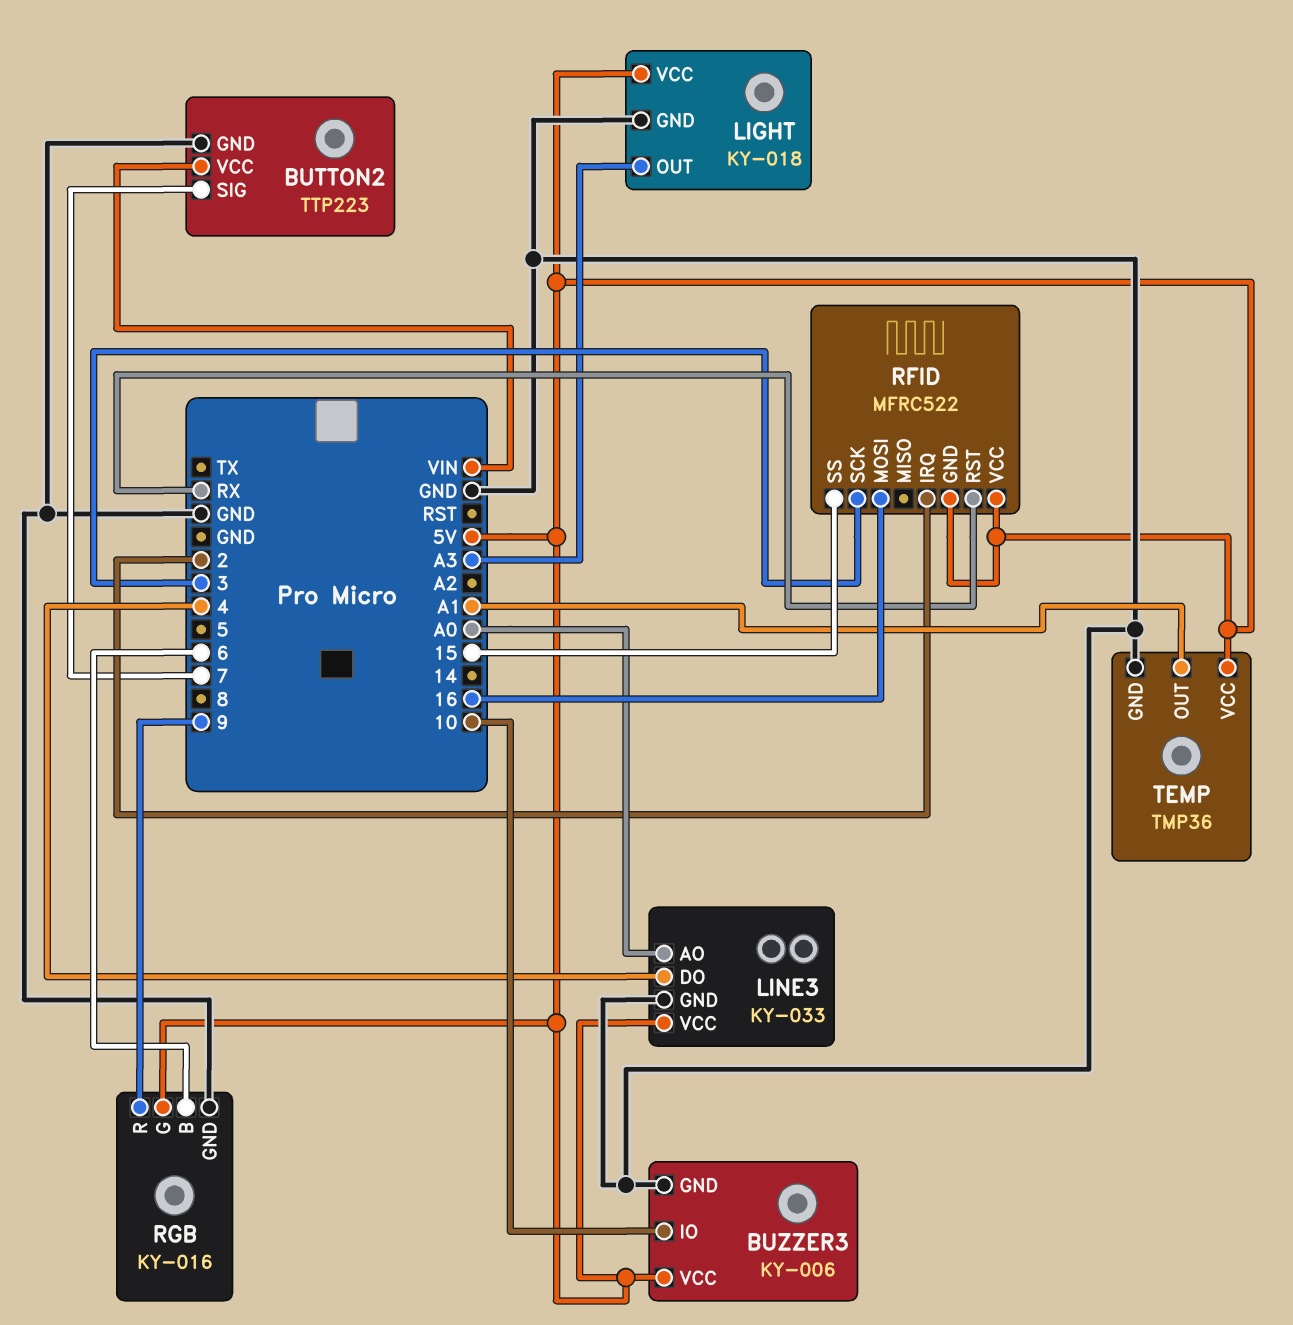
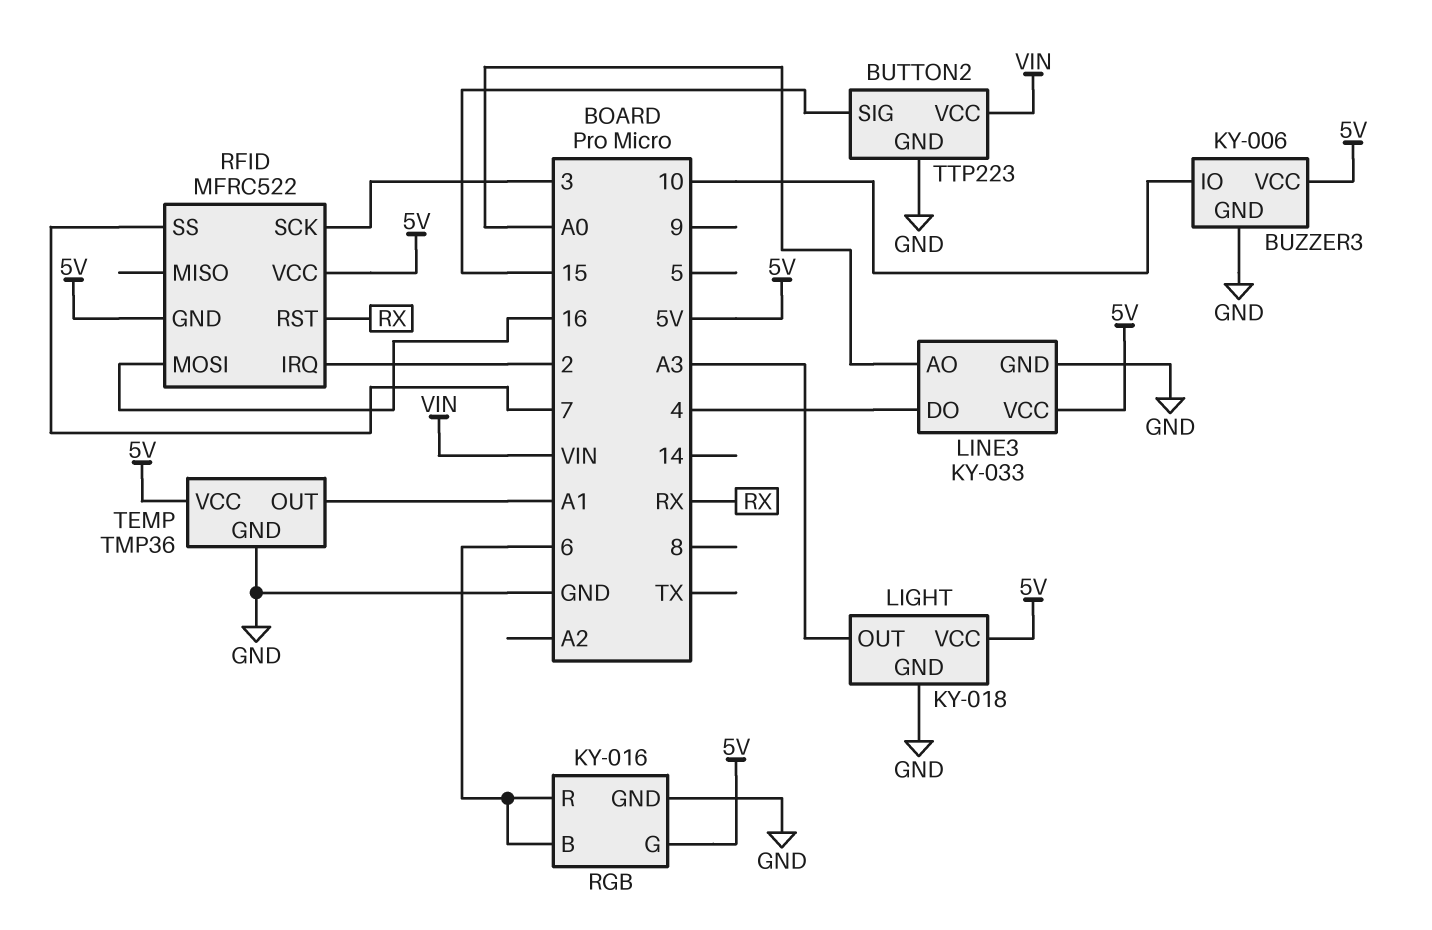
BUTTON2 pin SIG: 7 -> 15
RFID pin SS: 15 -> 7
RGB pin R: 9 -> 6

